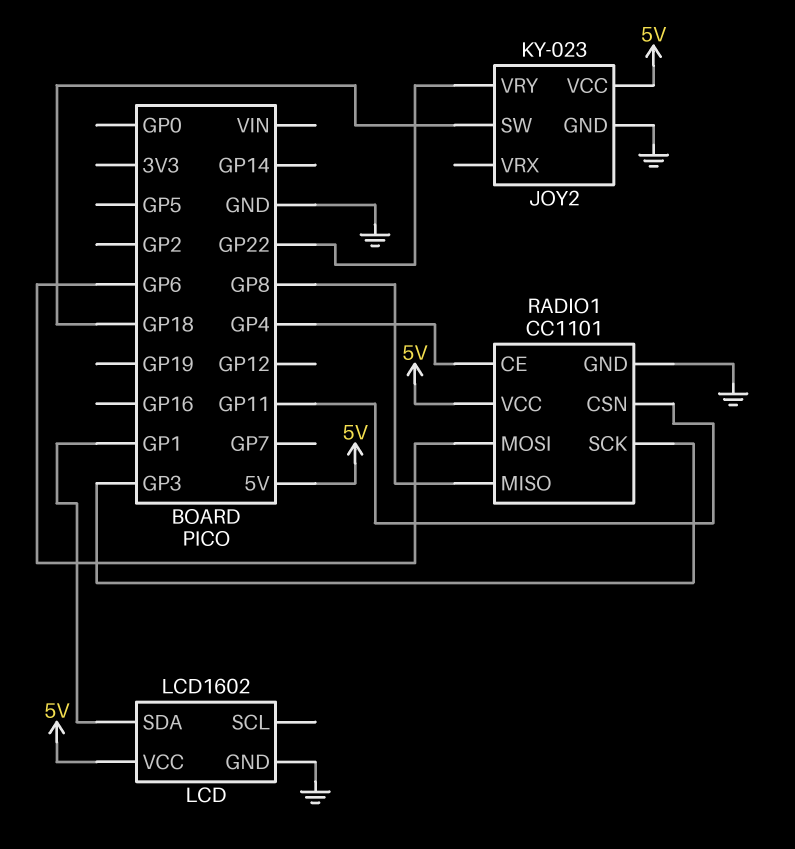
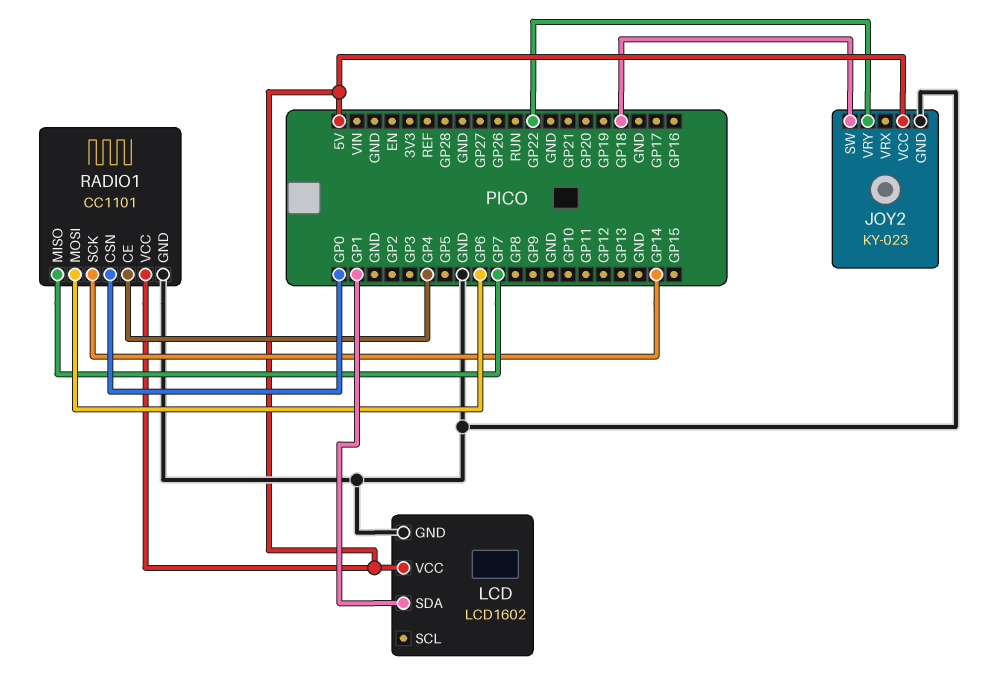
RADIO1 pin CSN: GP11 -> GP0
RADIO1 pin MISO: GP8 -> GP7
RADIO1 pin SCK: GP3 -> GP14

